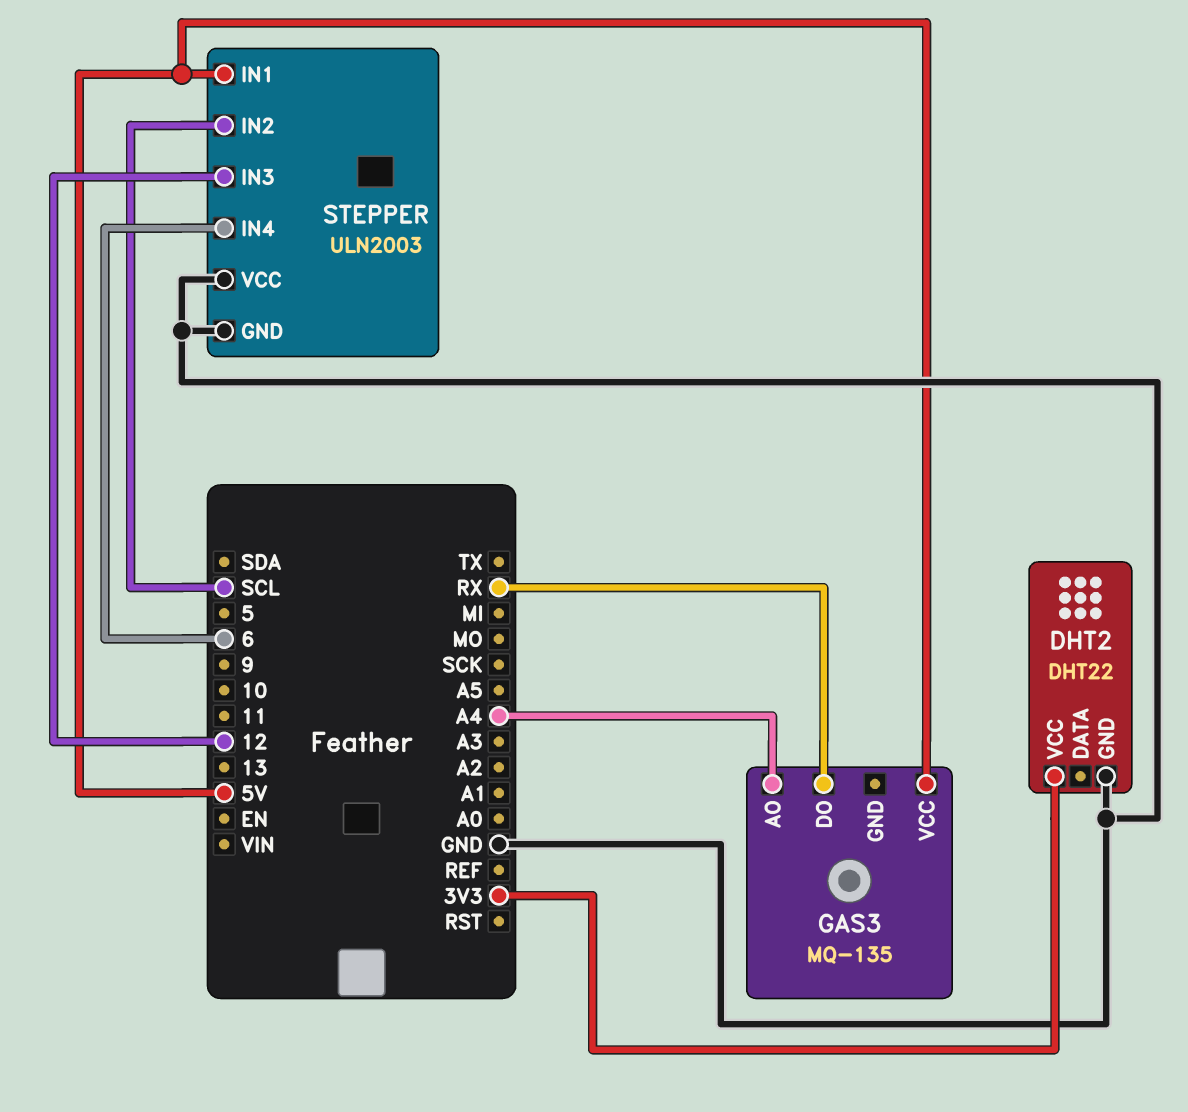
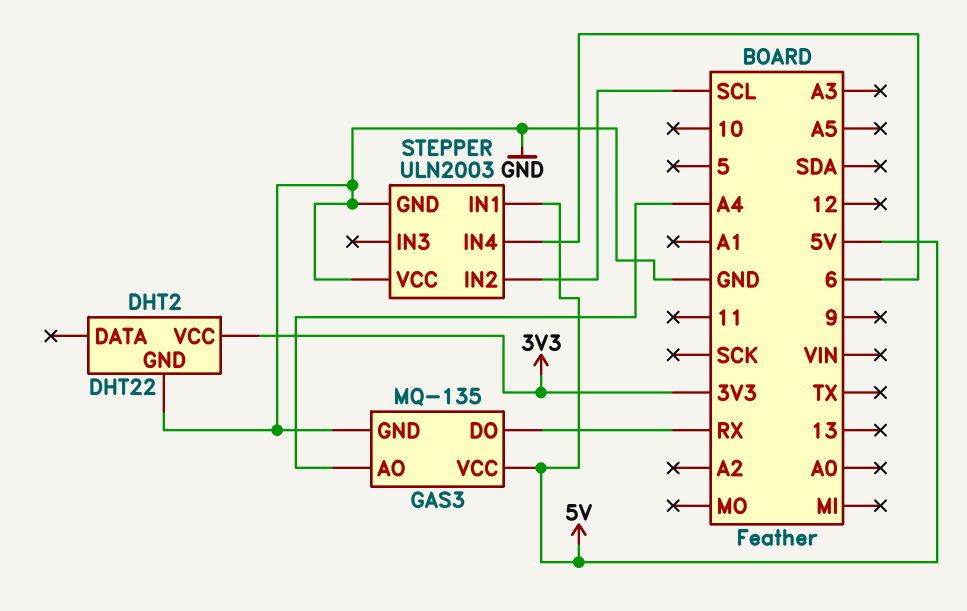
GAS3 pin GND: none -> GND
STEPPER pin IN3: 12 -> none

